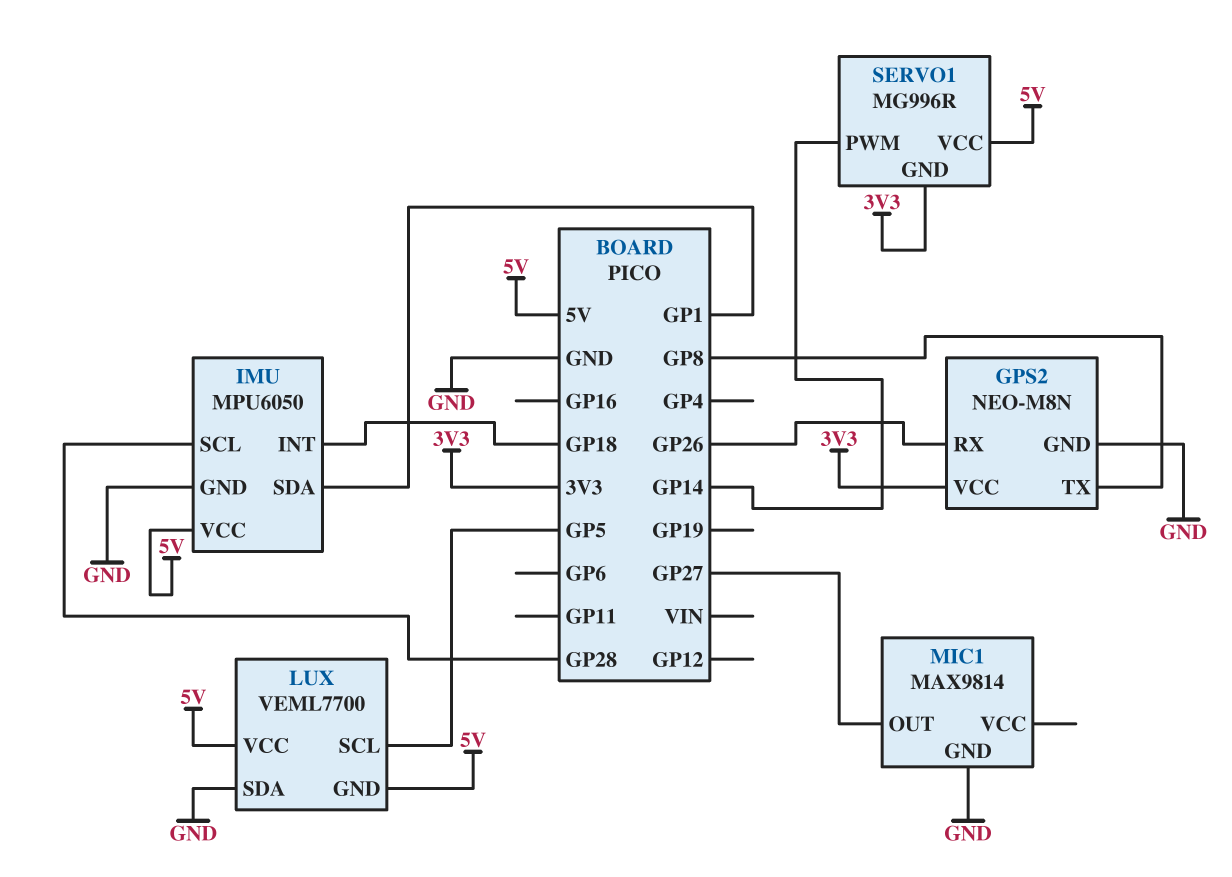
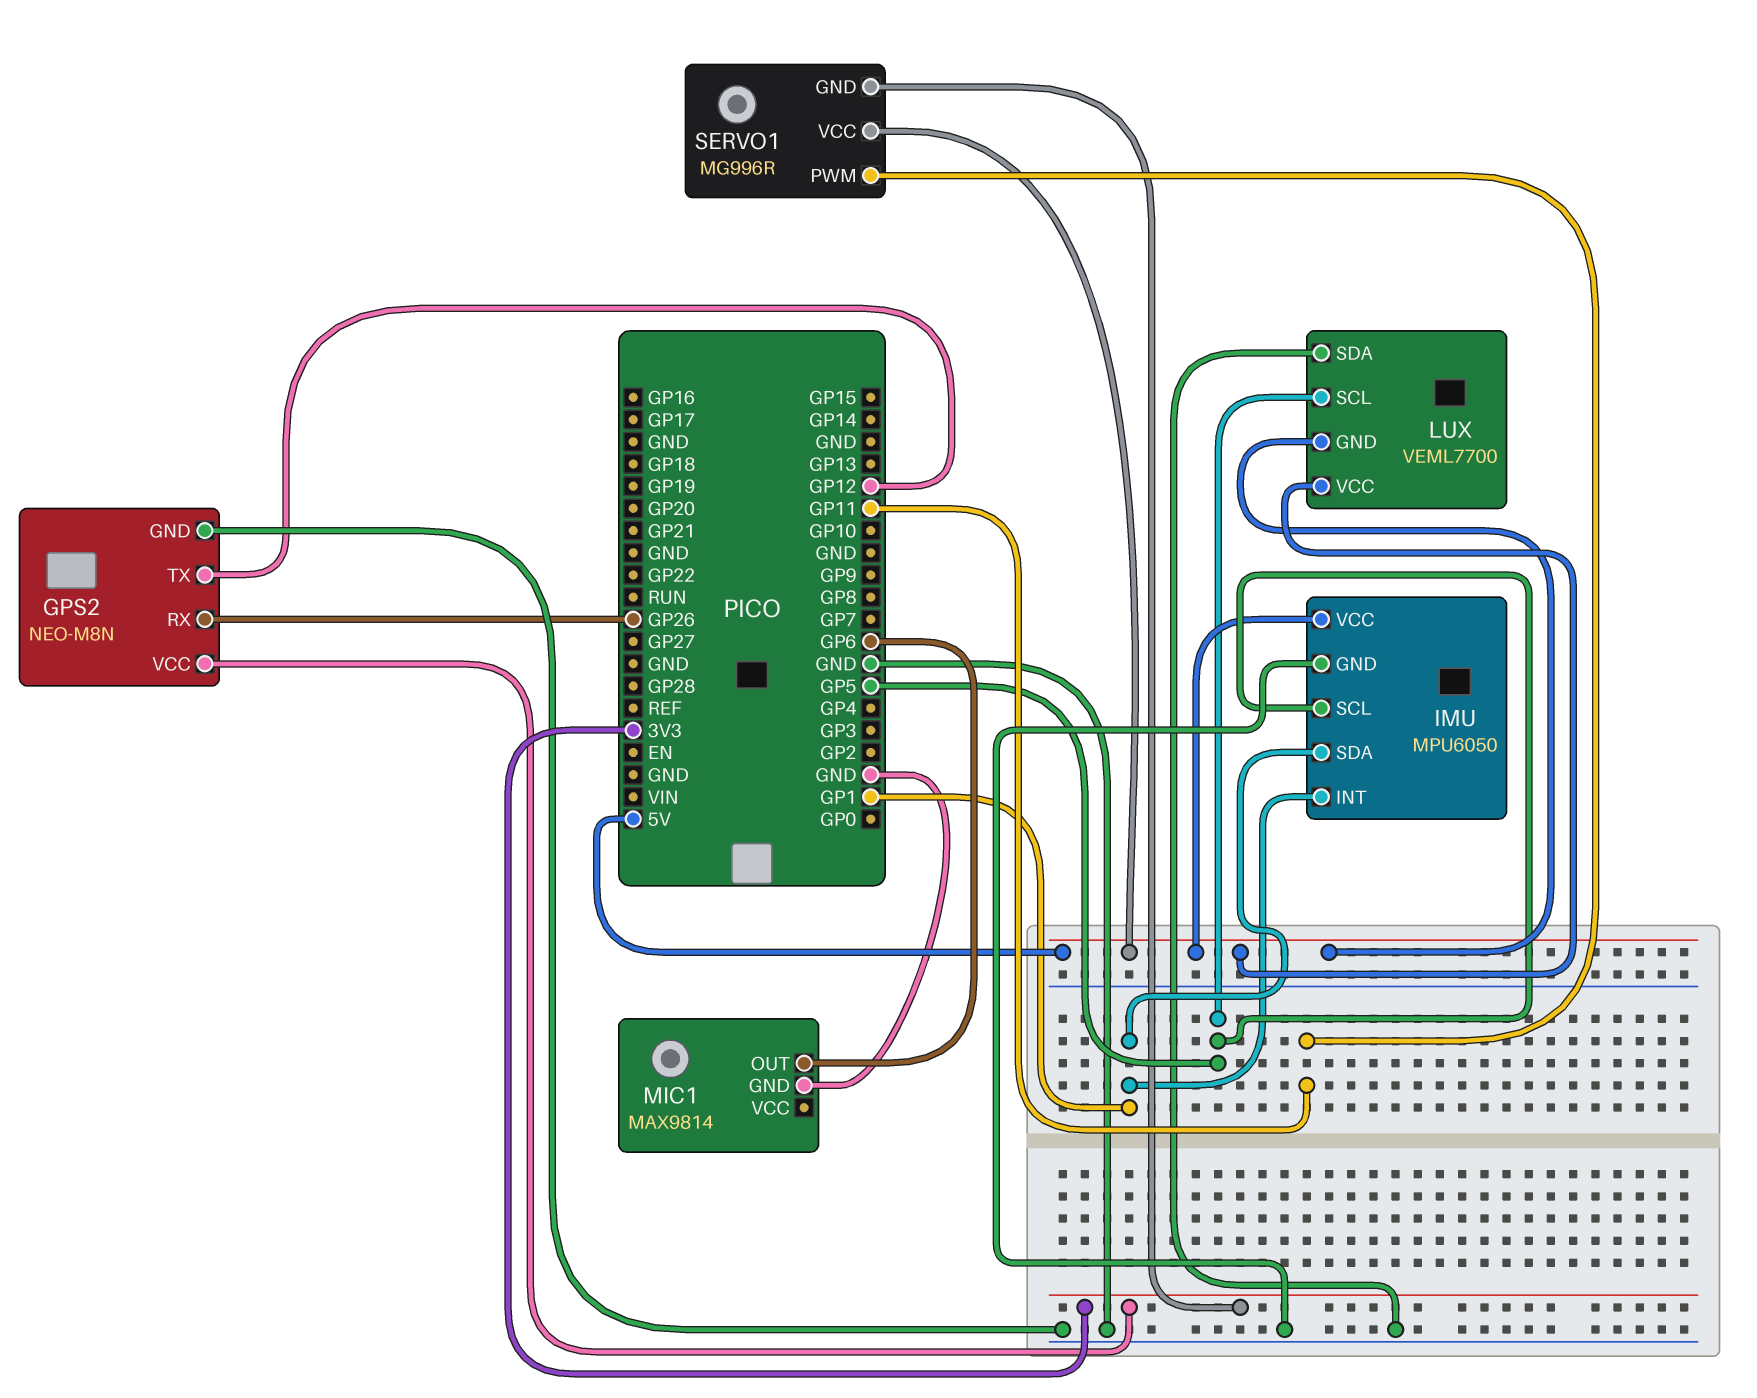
GPS2 pin TX: GP8 -> GP12
IMU pin INT: GP18 -> GP1
IMU pin SCL: GP28 -> GP5
MIC1 pin OUT: GP27 -> GP6
SERVO1 pin PWM: GP14 -> GP11

